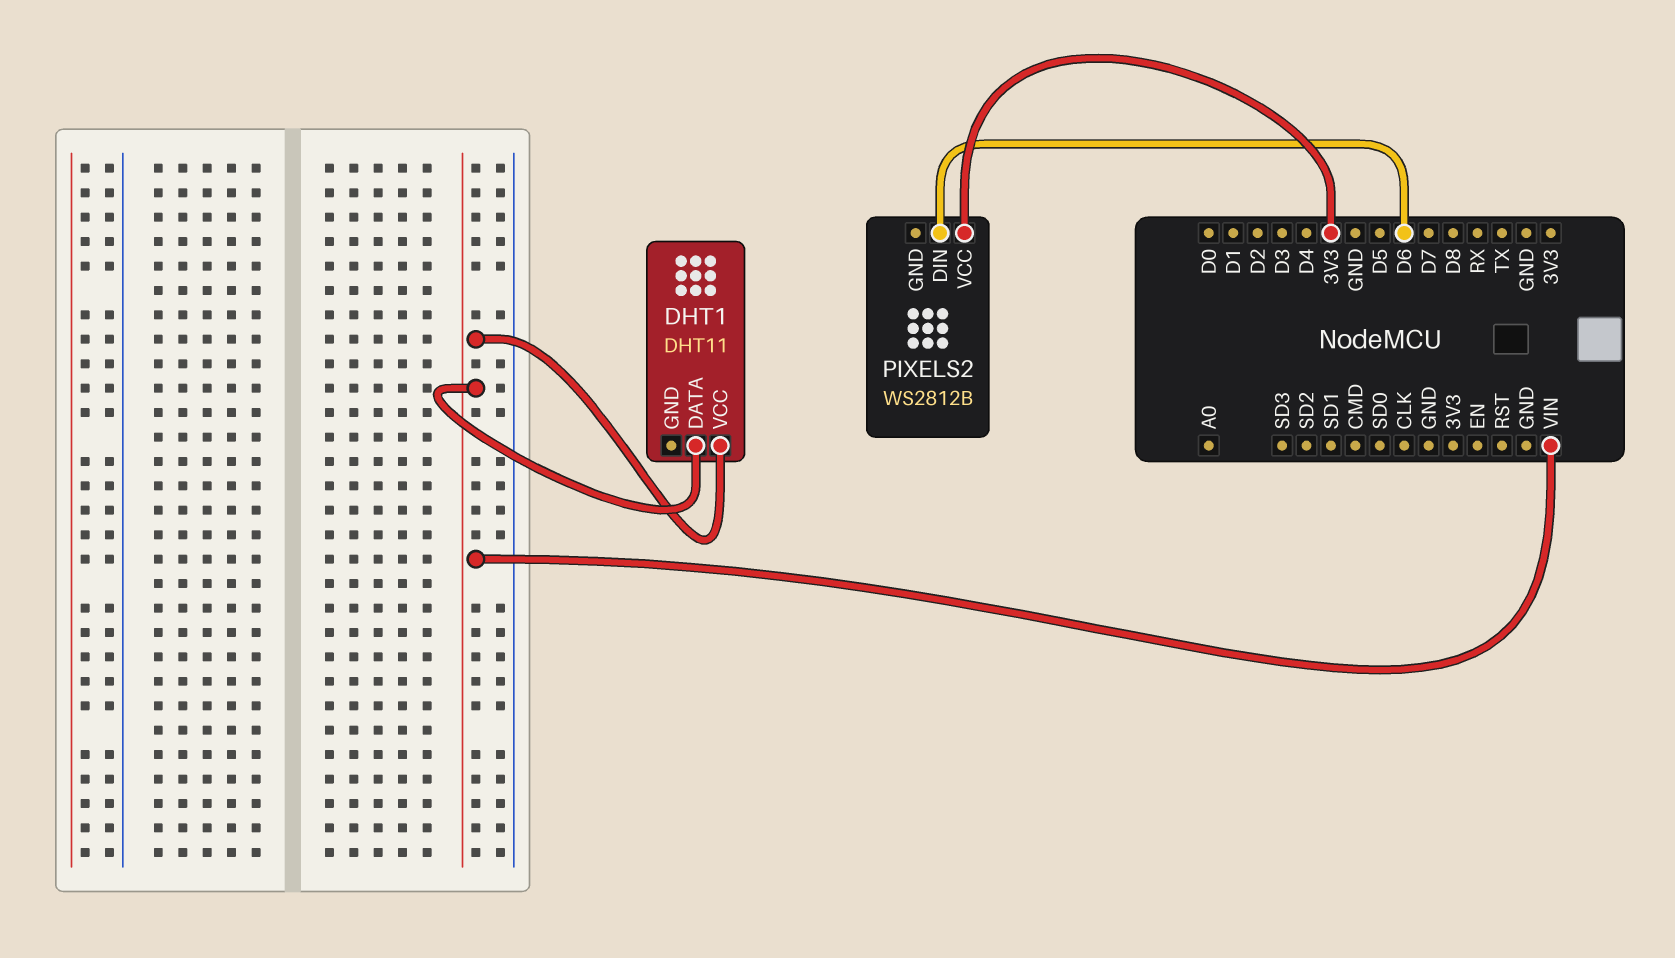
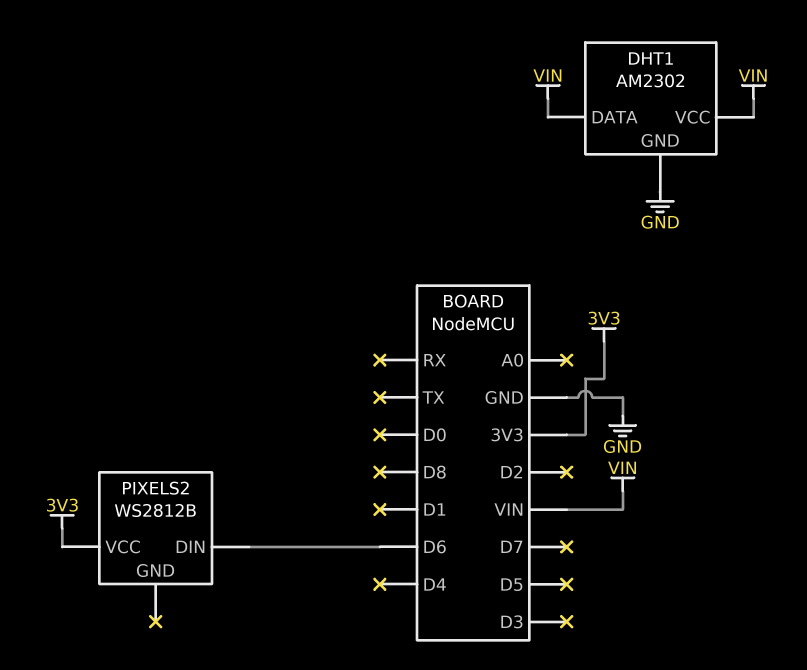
DHT1: DHT11 -> AM2302
DHT1 pin GND: none -> GND

